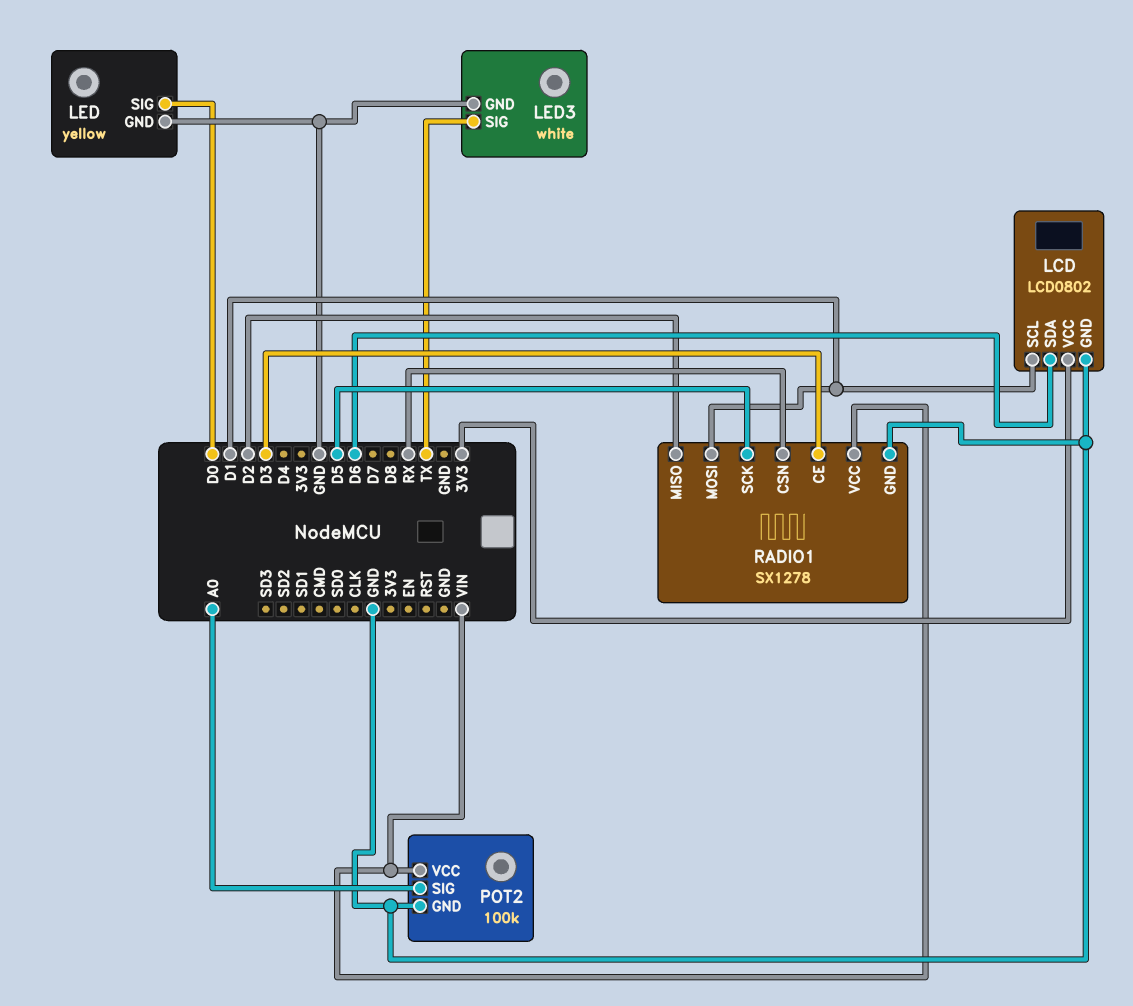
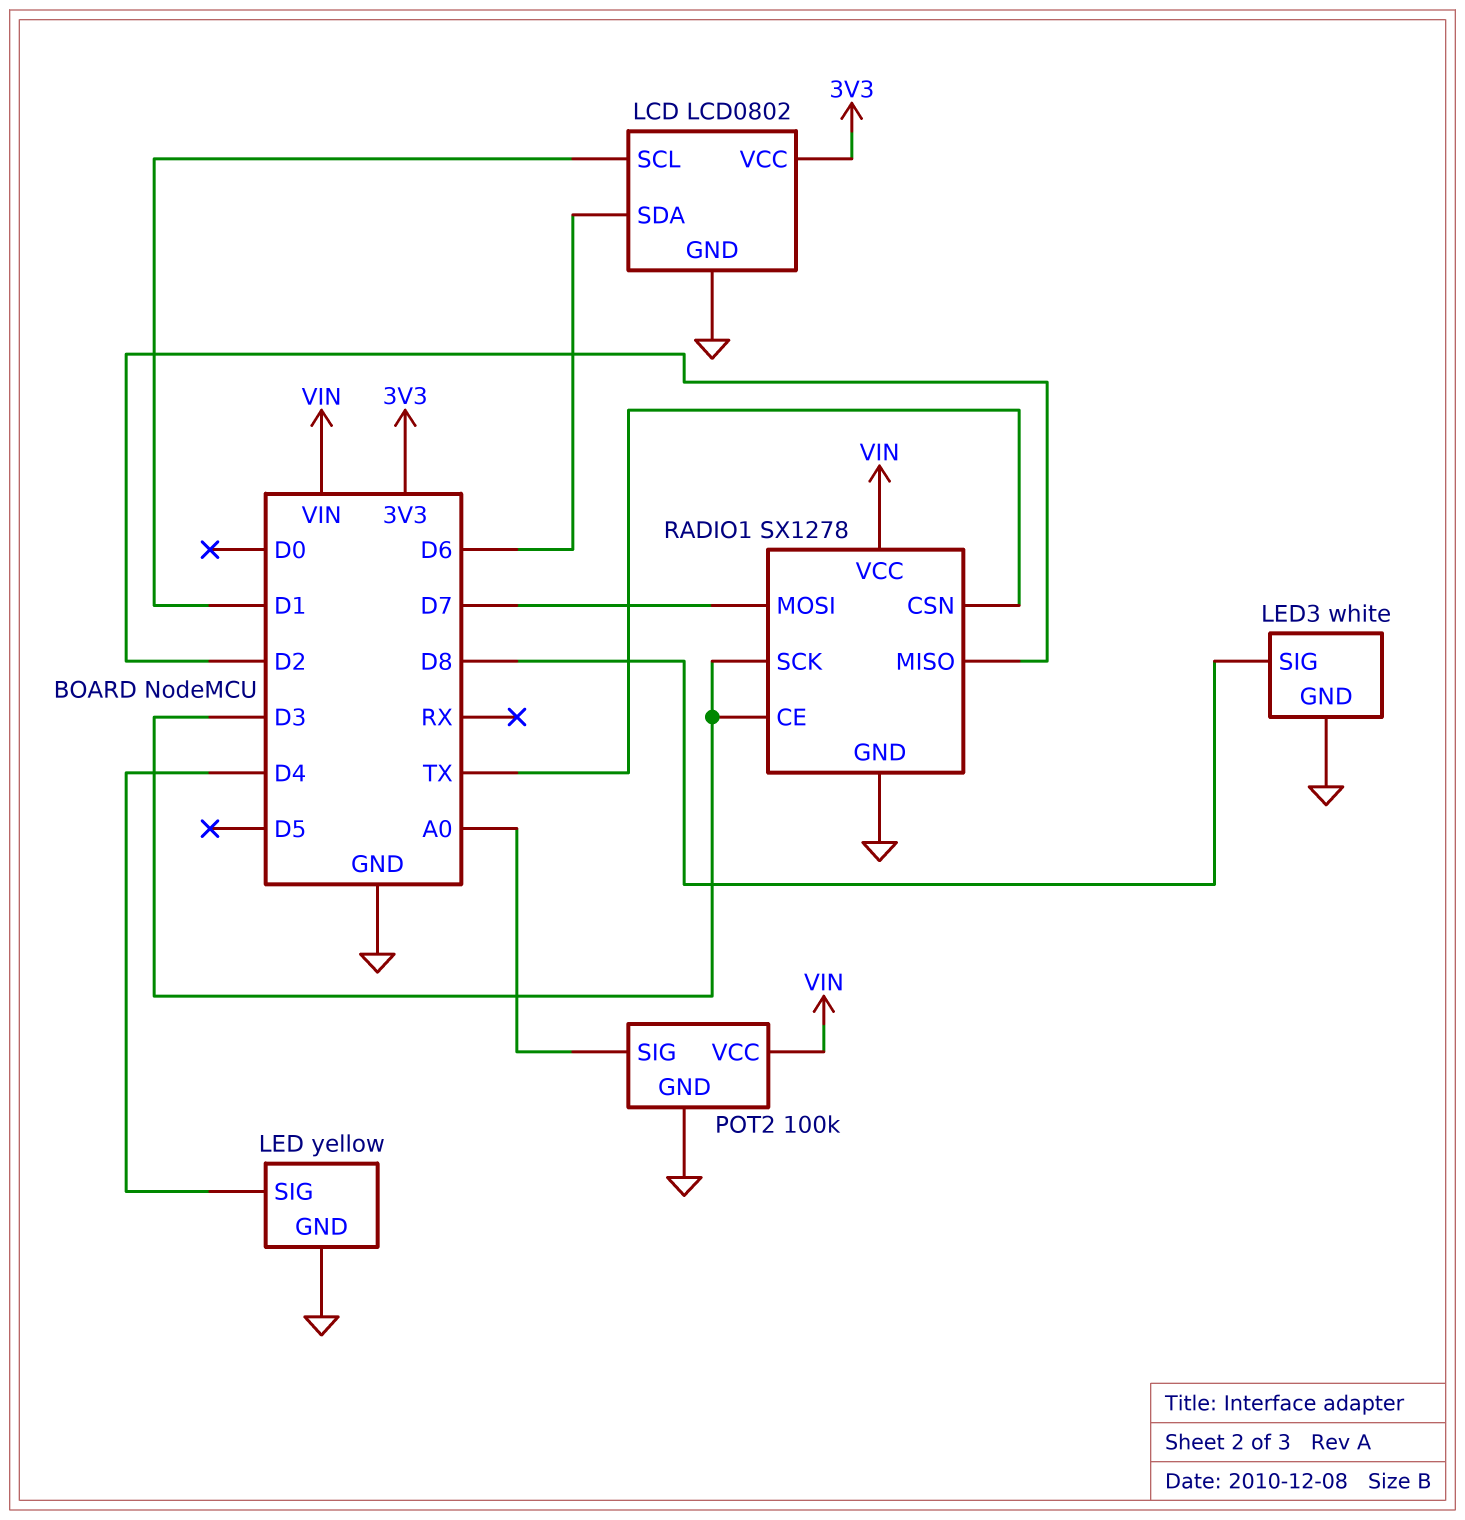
LED pin SIG: D0 -> D4
LED3 pin SIG: TX -> D8
RADIO1 pin CSN: RX -> TX
RADIO1 pin MOSI: D1 -> D7
RADIO1 pin SCK: D5 -> D3

